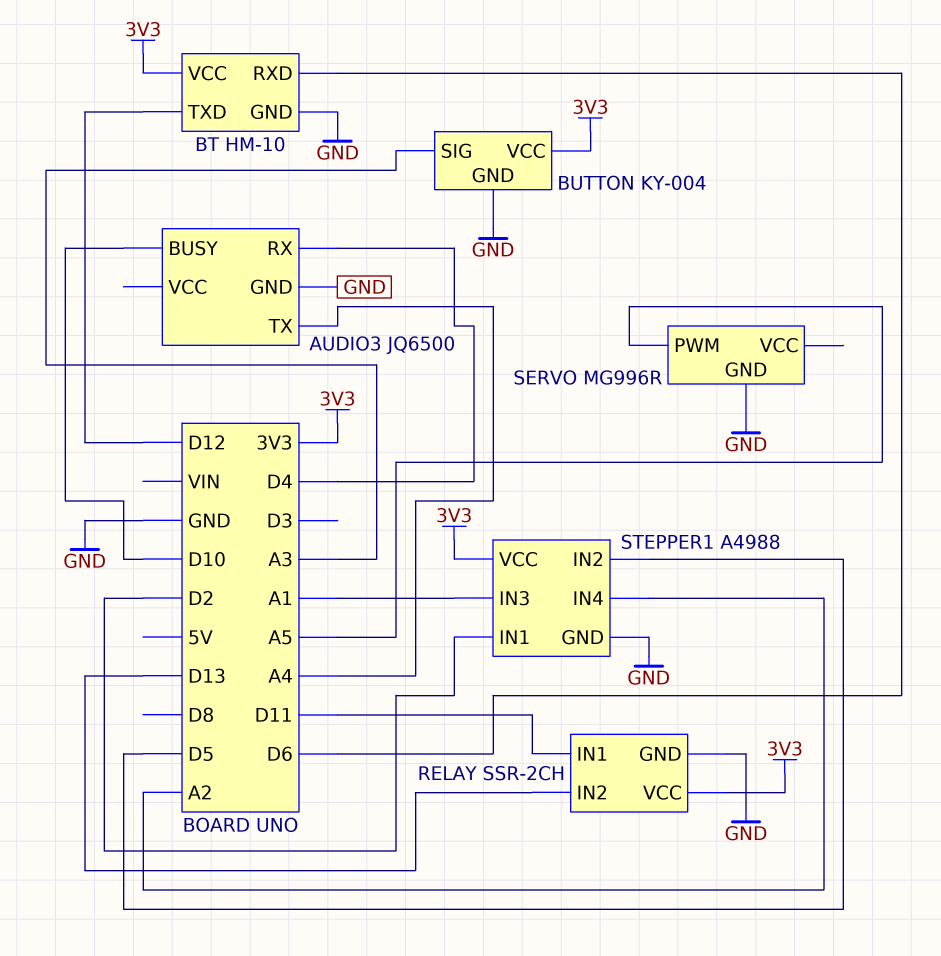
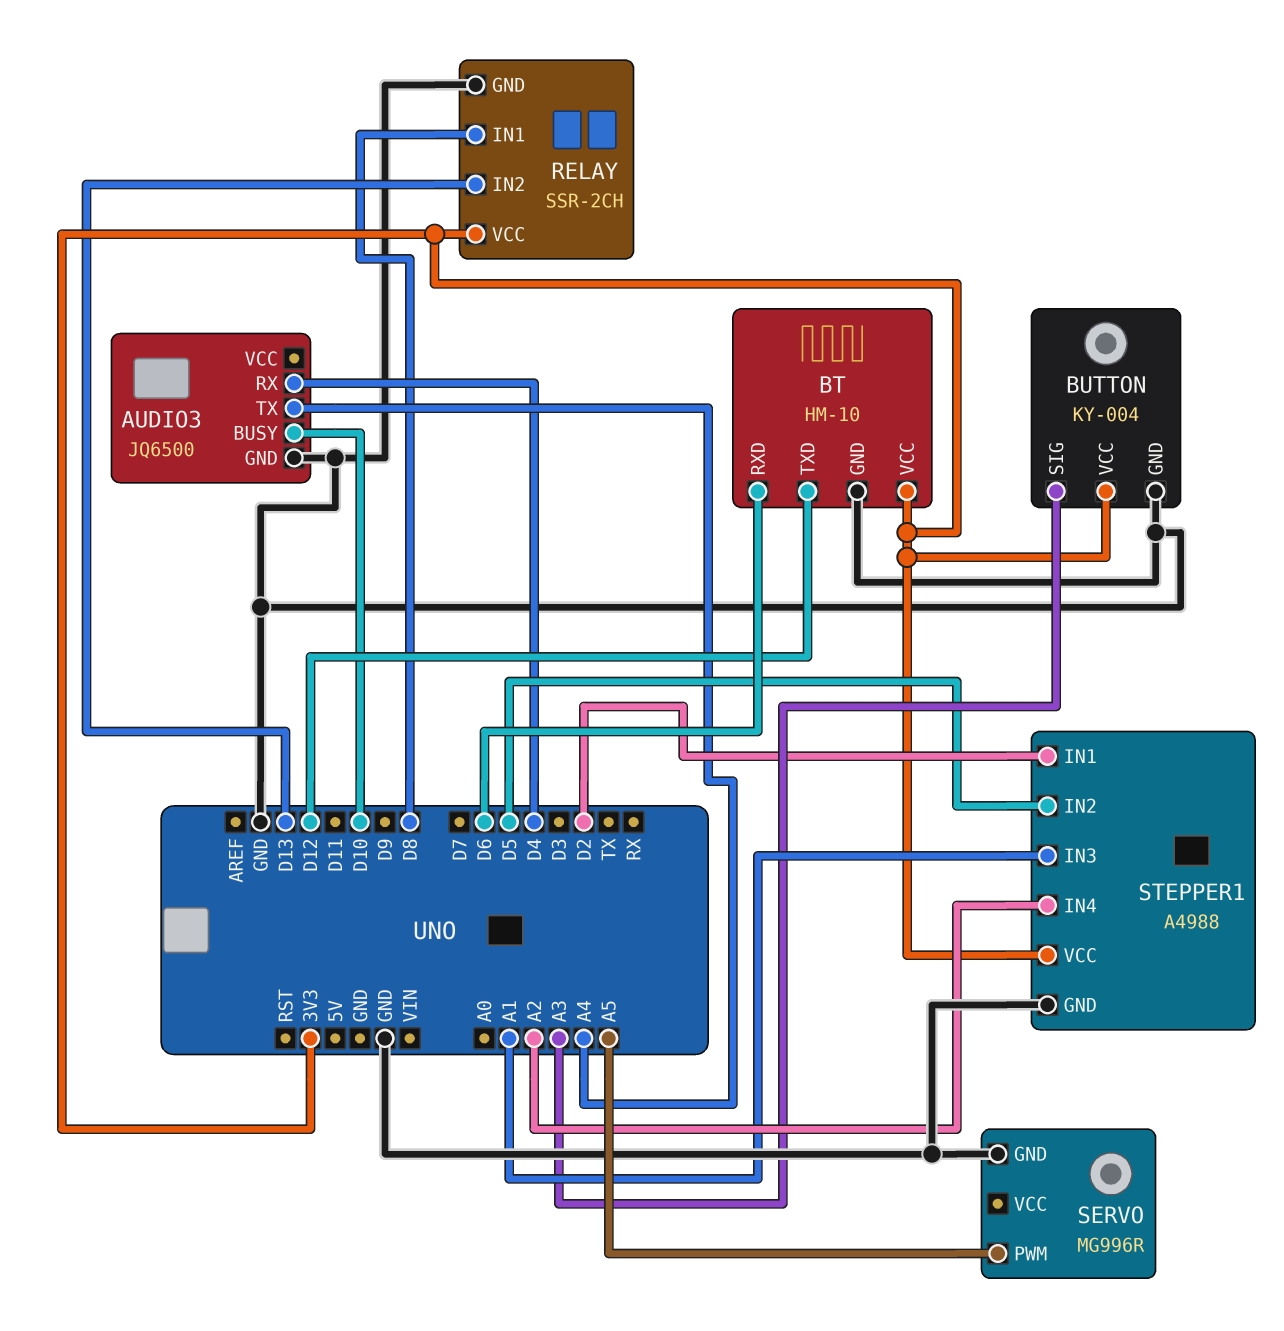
RELAY pin IN1: D11 -> D8

